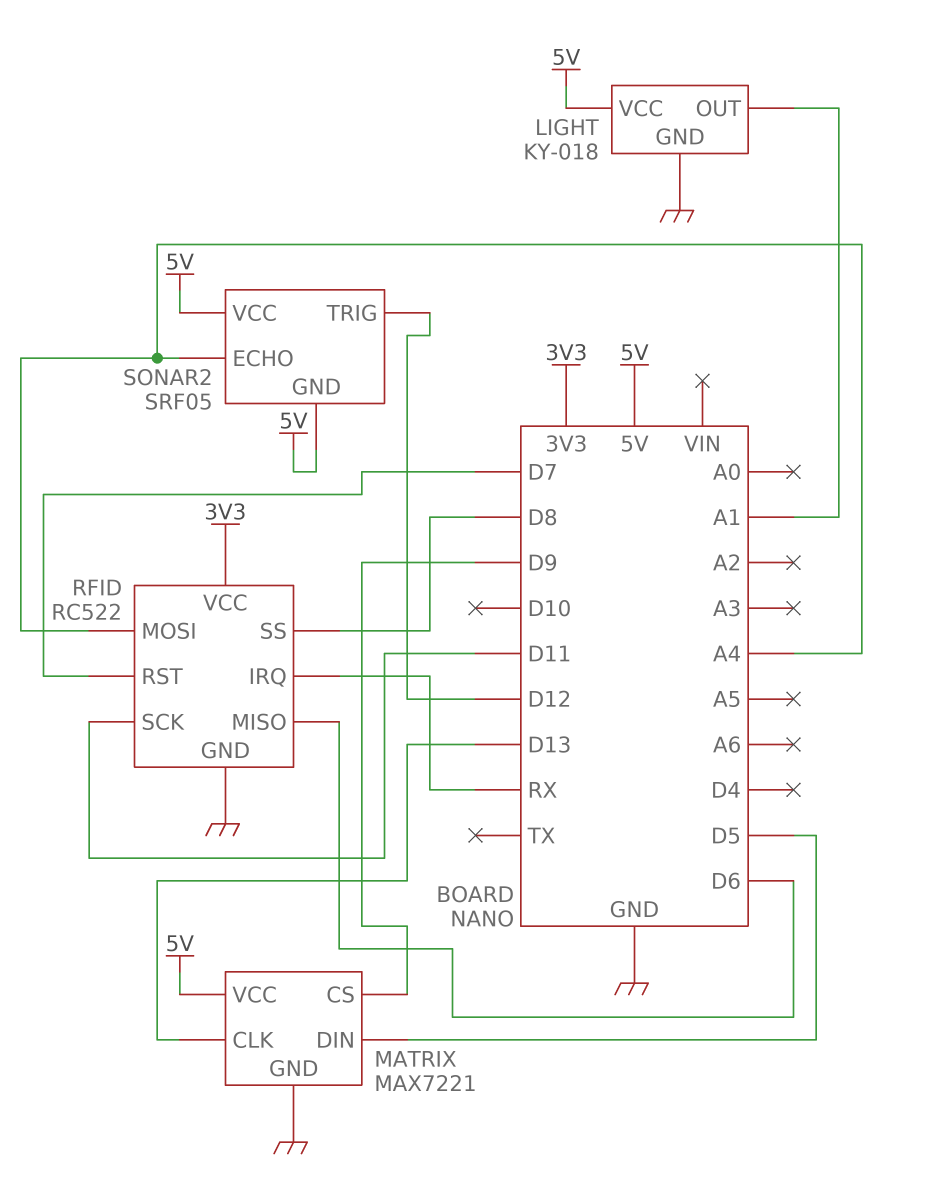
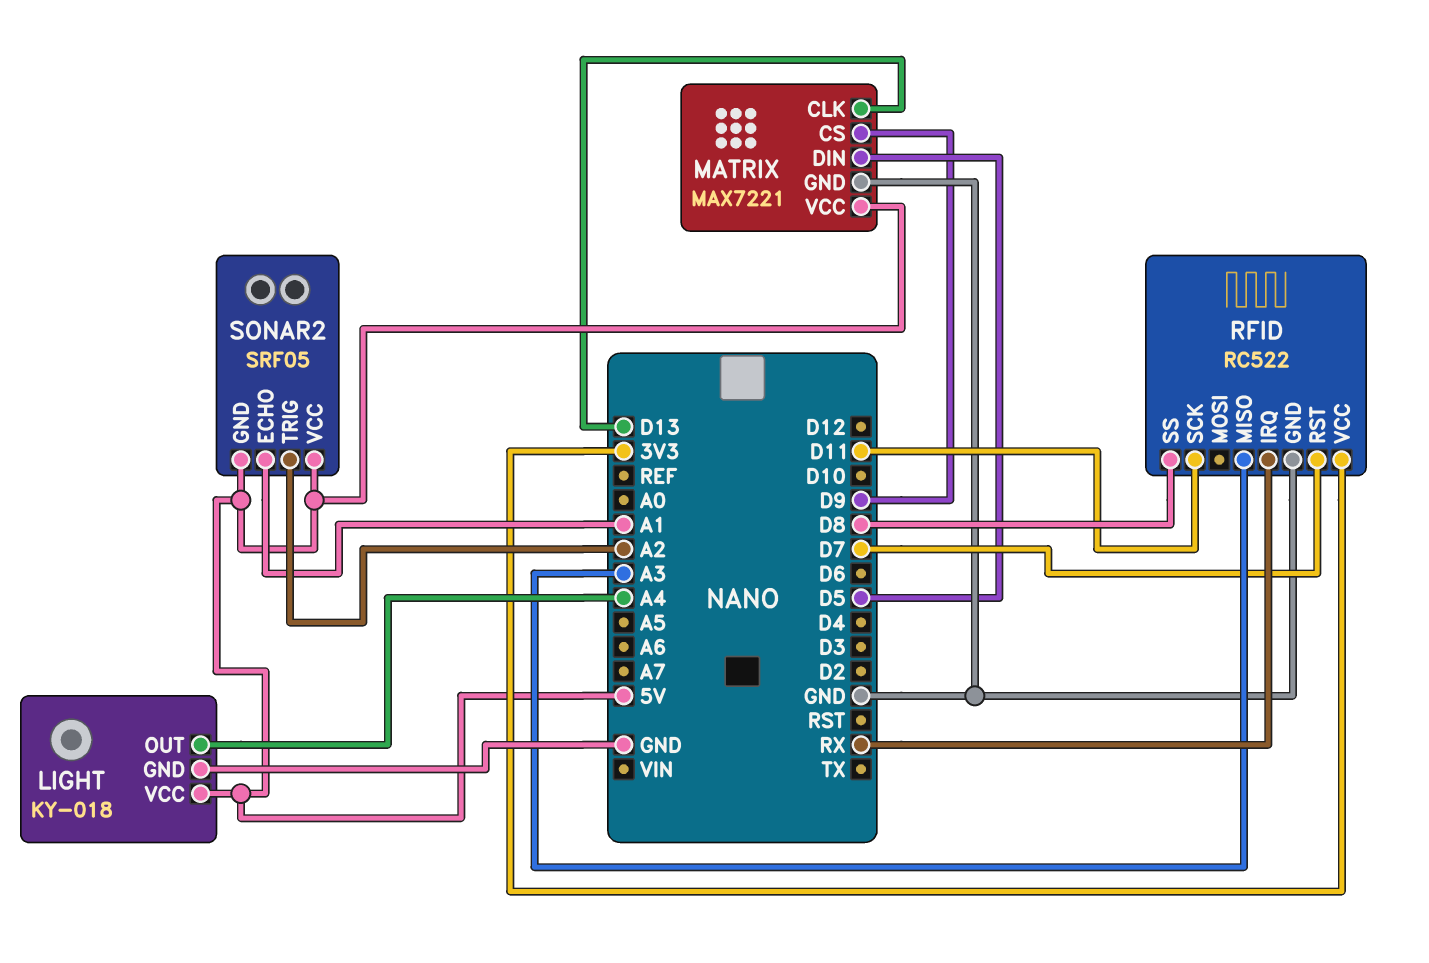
LIGHT pin OUT: A1 -> A4
RFID pin MISO: D6 -> A3
RFID pin MOSI: A4 -> none
SONAR2 pin ECHO: A4 -> A1
SONAR2 pin TRIG: D12 -> A2

